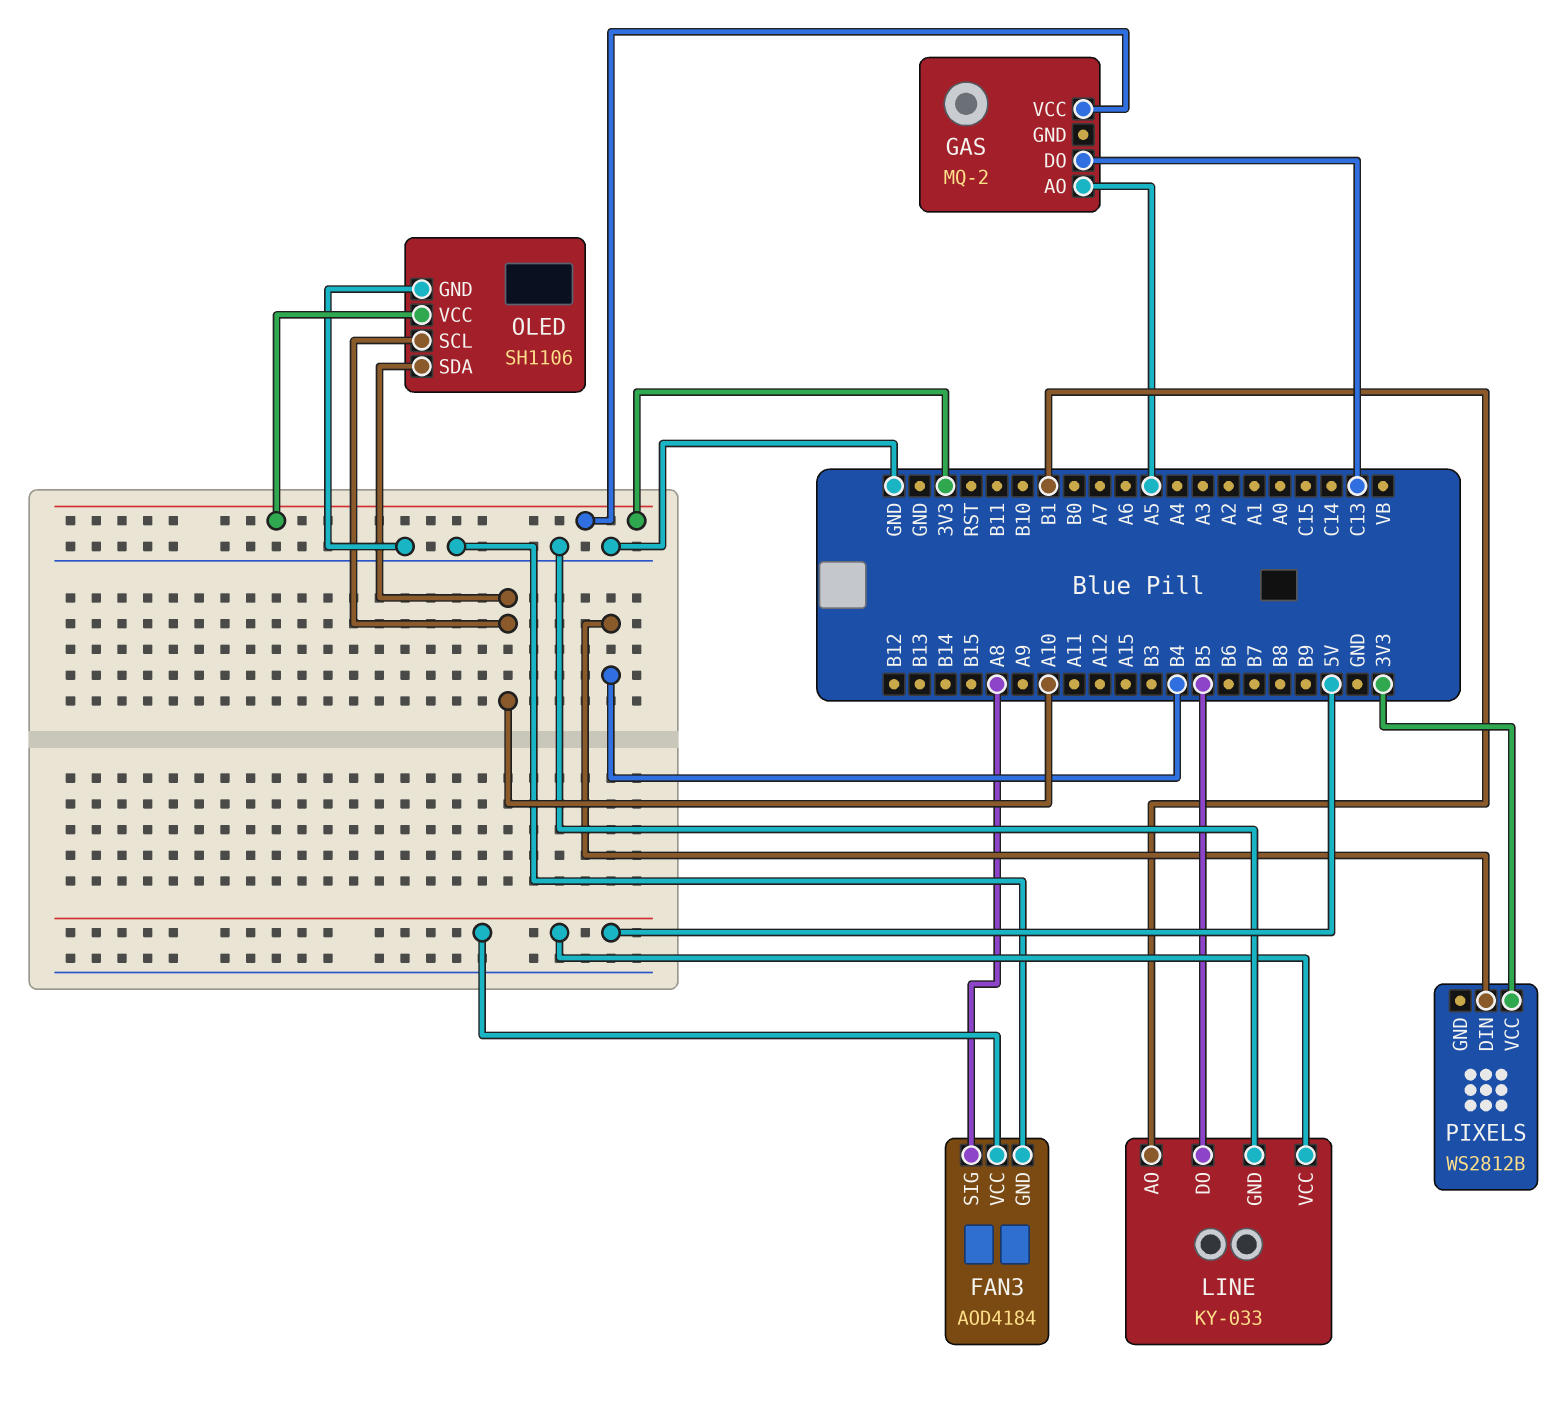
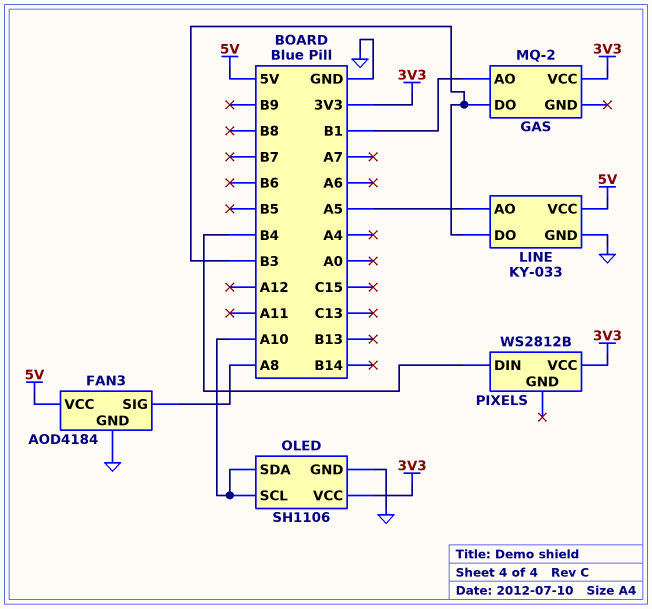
GAS pin AO: A5 -> B1
GAS pin DO: C13 -> B3
LINE pin AO: B1 -> A5
LINE pin DO: B5 -> B3

